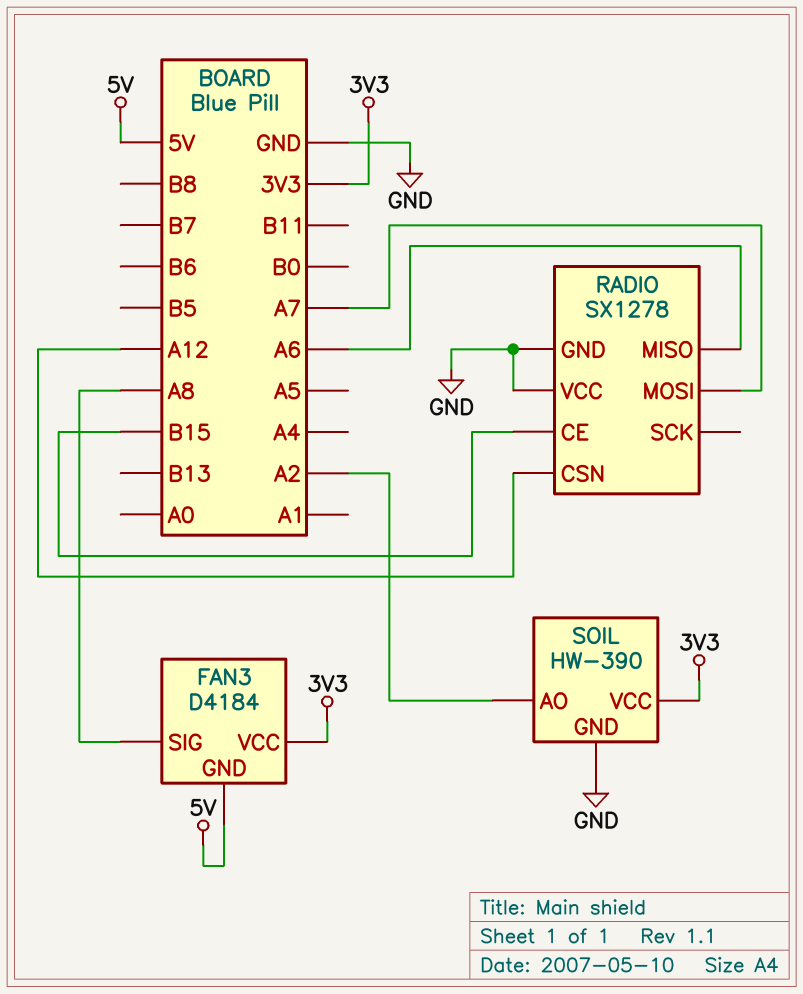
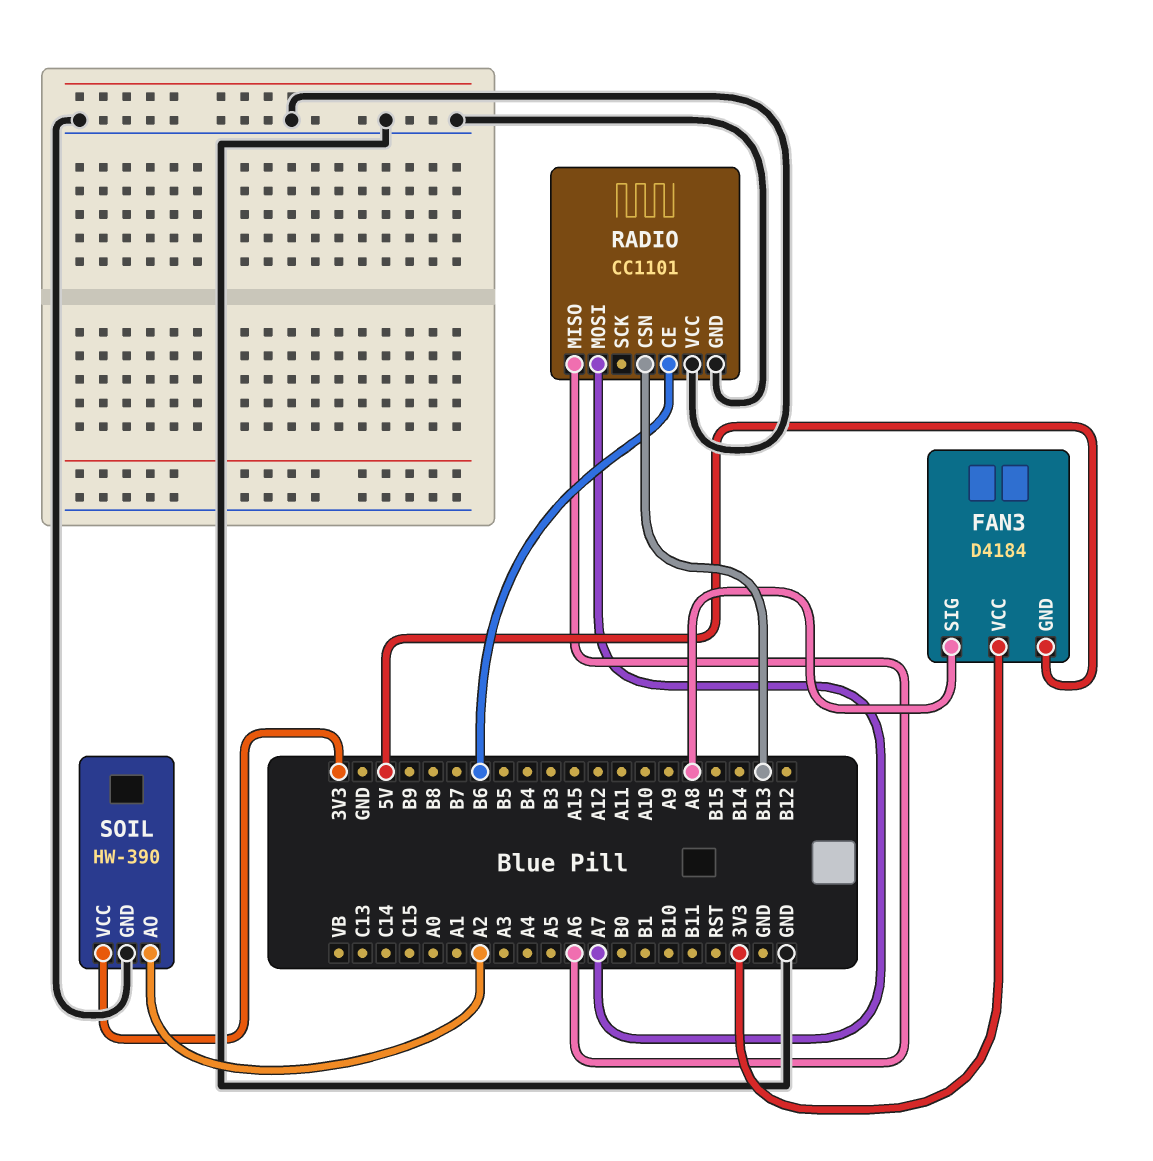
RADIO: SX1278 -> CC1101
RADIO pin CE: B15 -> B6
RADIO pin CSN: A12 -> B13

